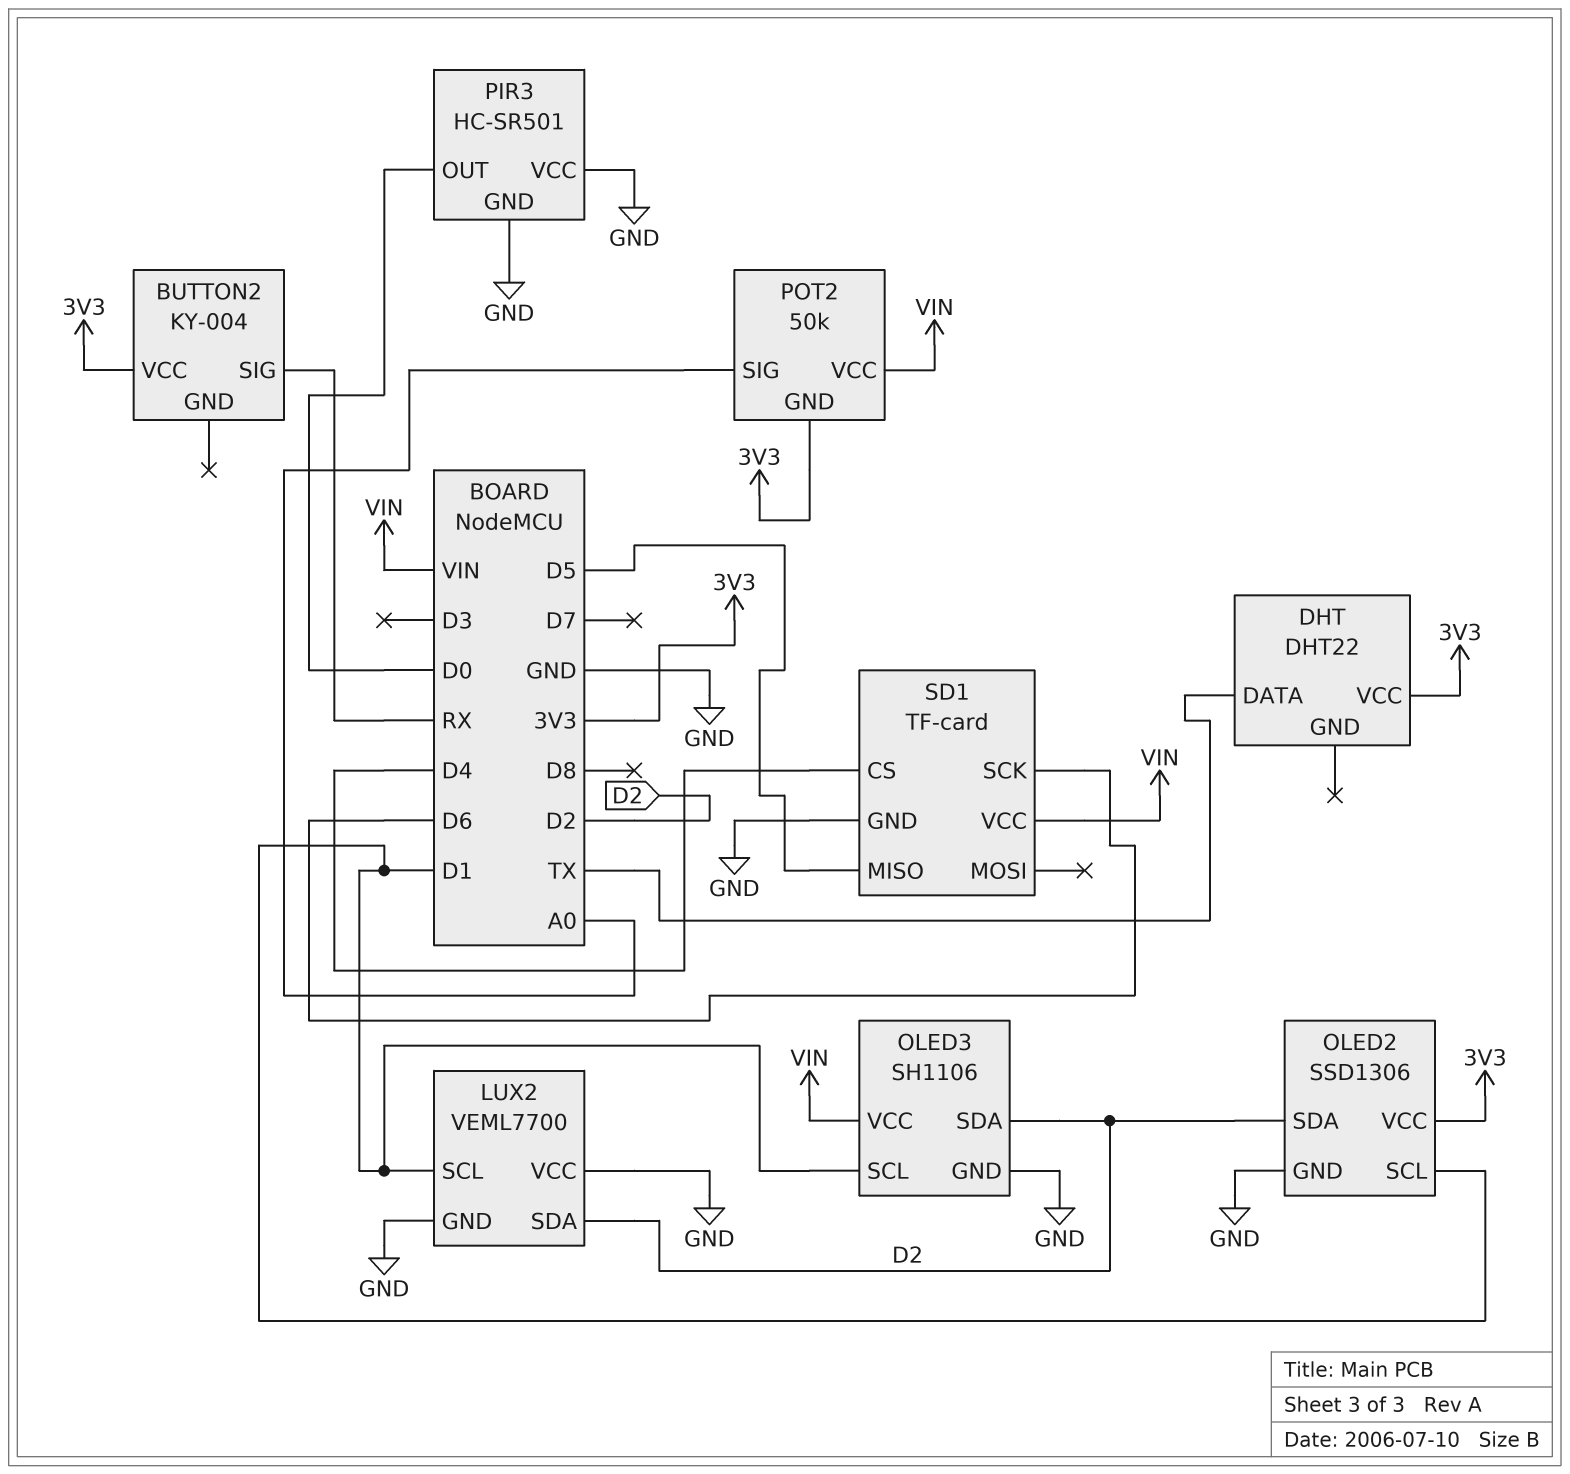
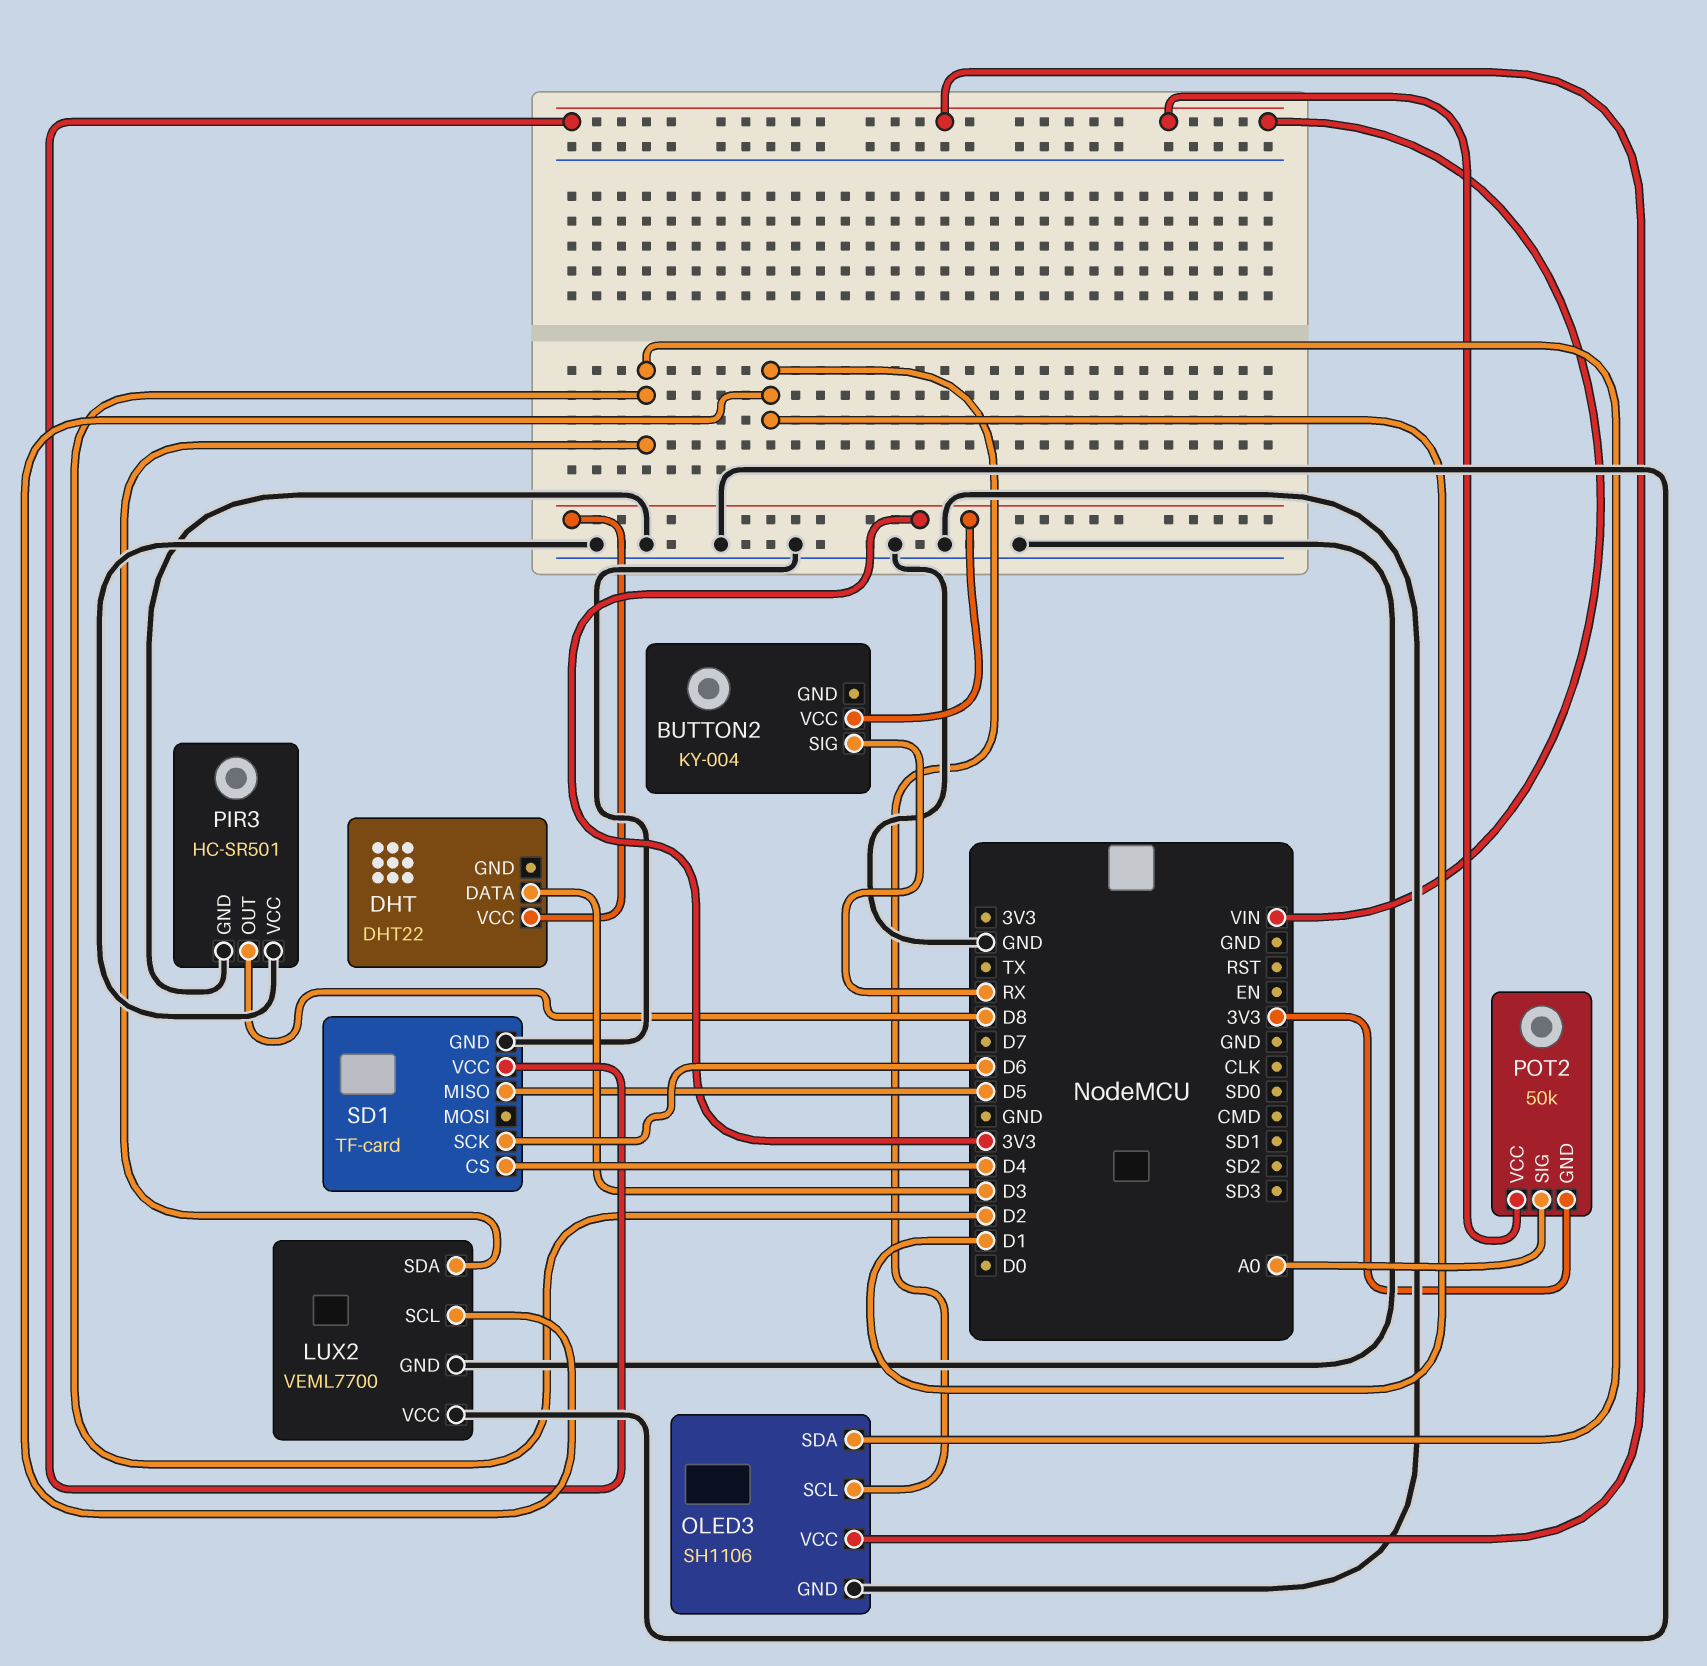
DHT pin DATA: TX -> D3
OLED2: SSD1306 -> none
OLED2 pin GND: GND -> none
OLED2 pin SCL: D1 -> none
OLED2 pin SDA: D2 -> none
OLED2 pin VCC: 3V3 -> none
PIR3 pin OUT: D0 -> D8

